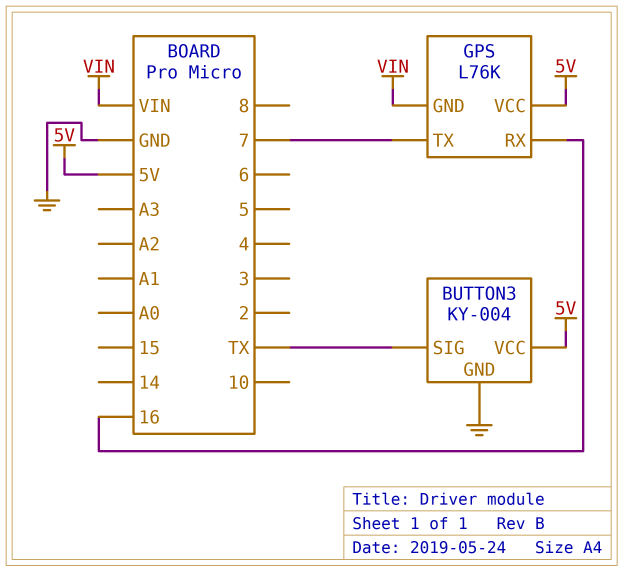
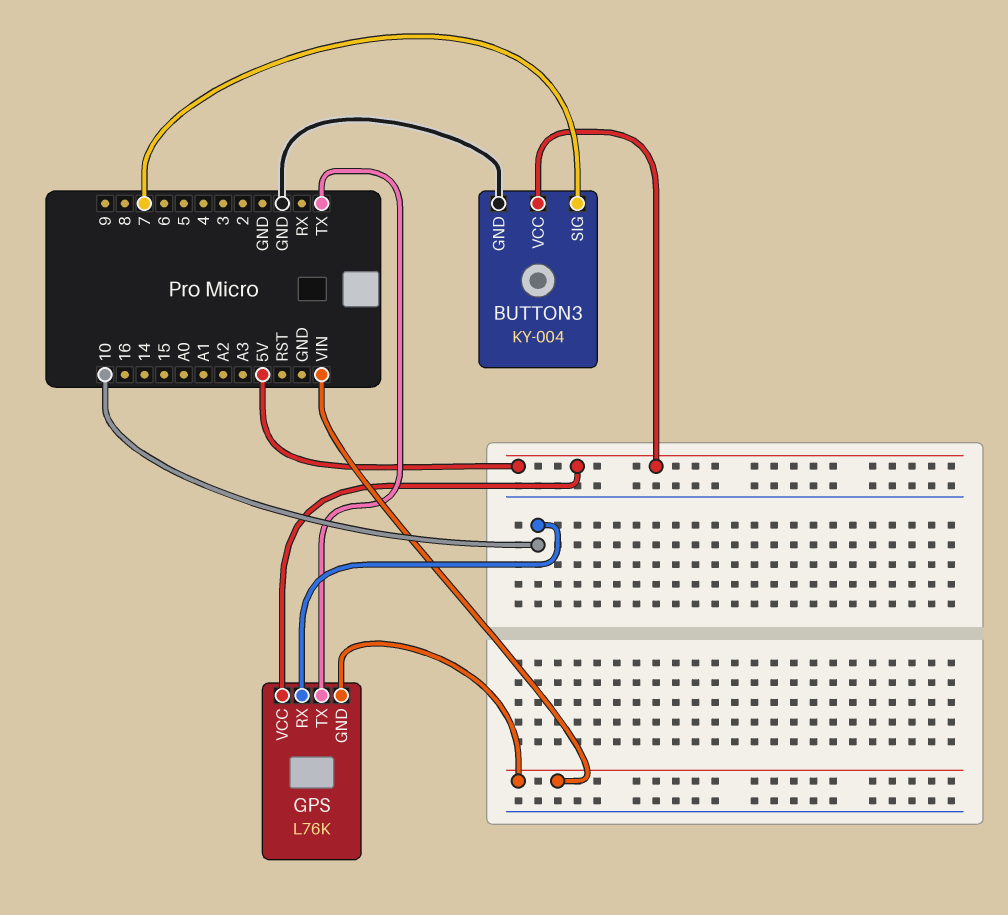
BUTTON3 pin SIG: TX -> 7
GPS pin RX: 16 -> 10
GPS pin TX: 7 -> TX

